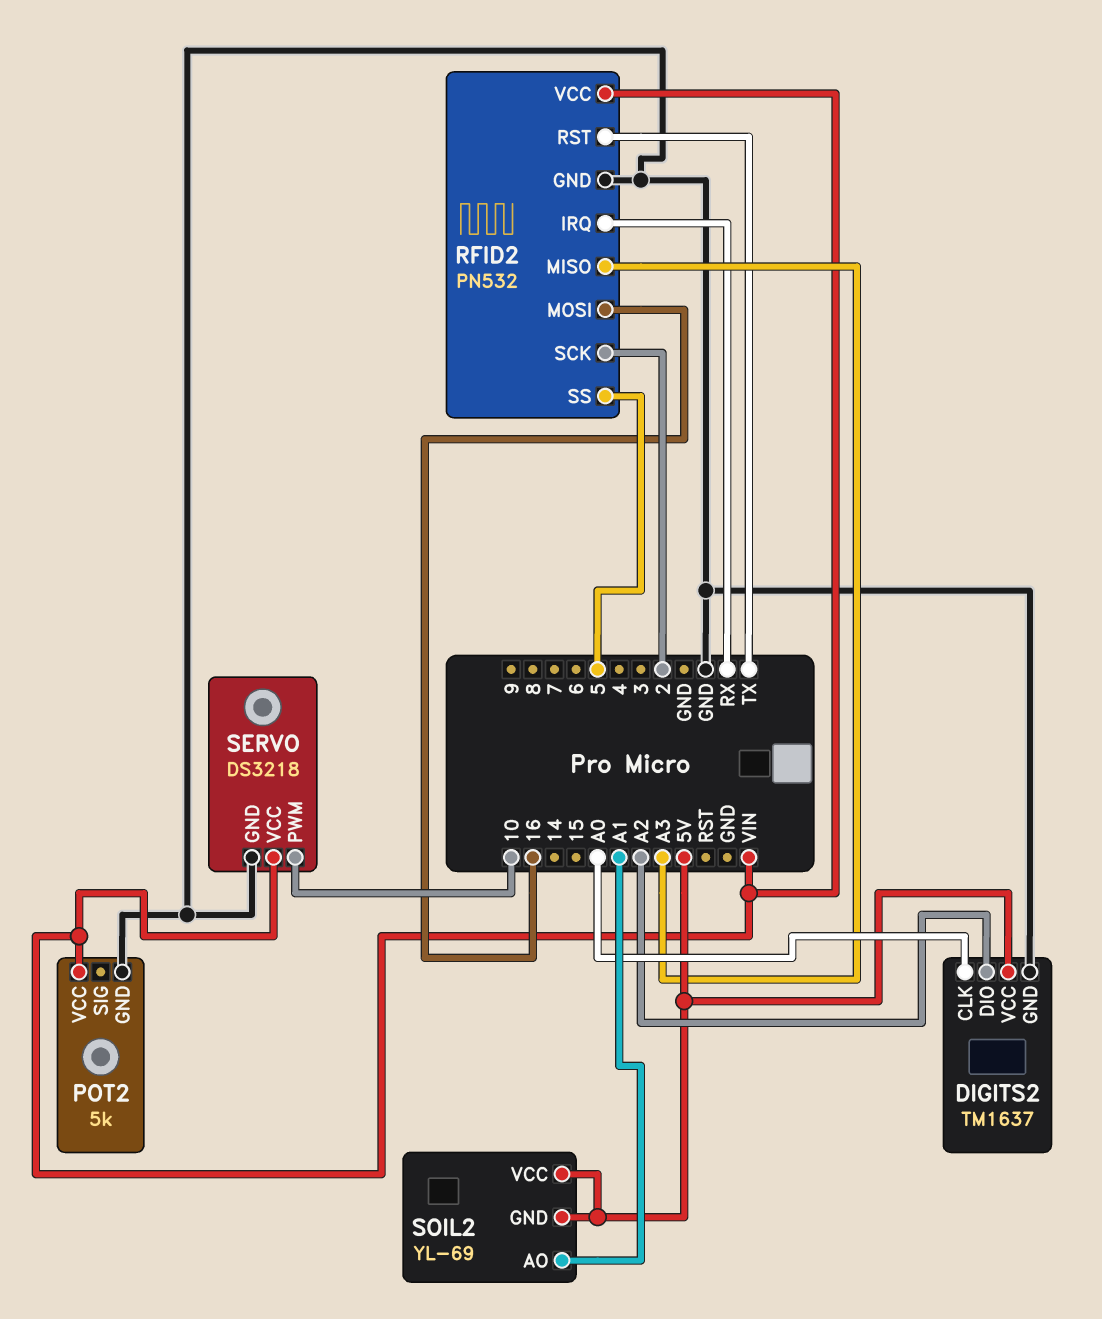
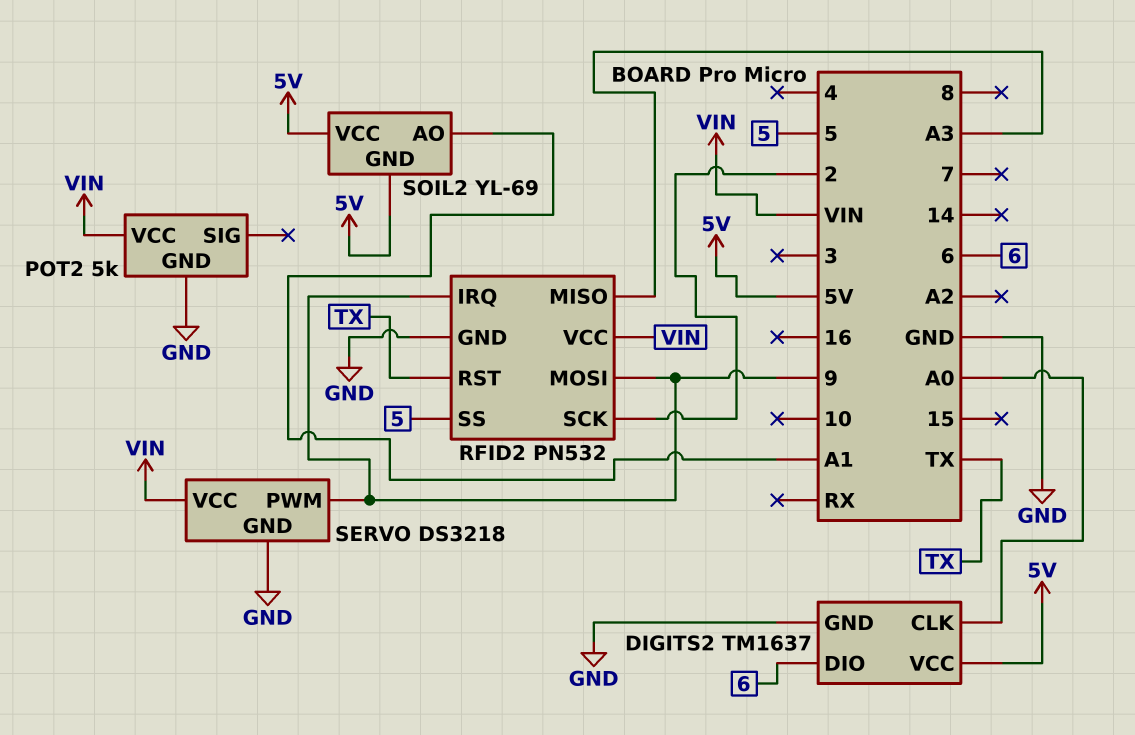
DIGITS2 pin DIO: A2 -> 6
RFID2 pin IRQ: RX -> 9
RFID2 pin MOSI: 16 -> 9
SERVO pin PWM: 10 -> 9

